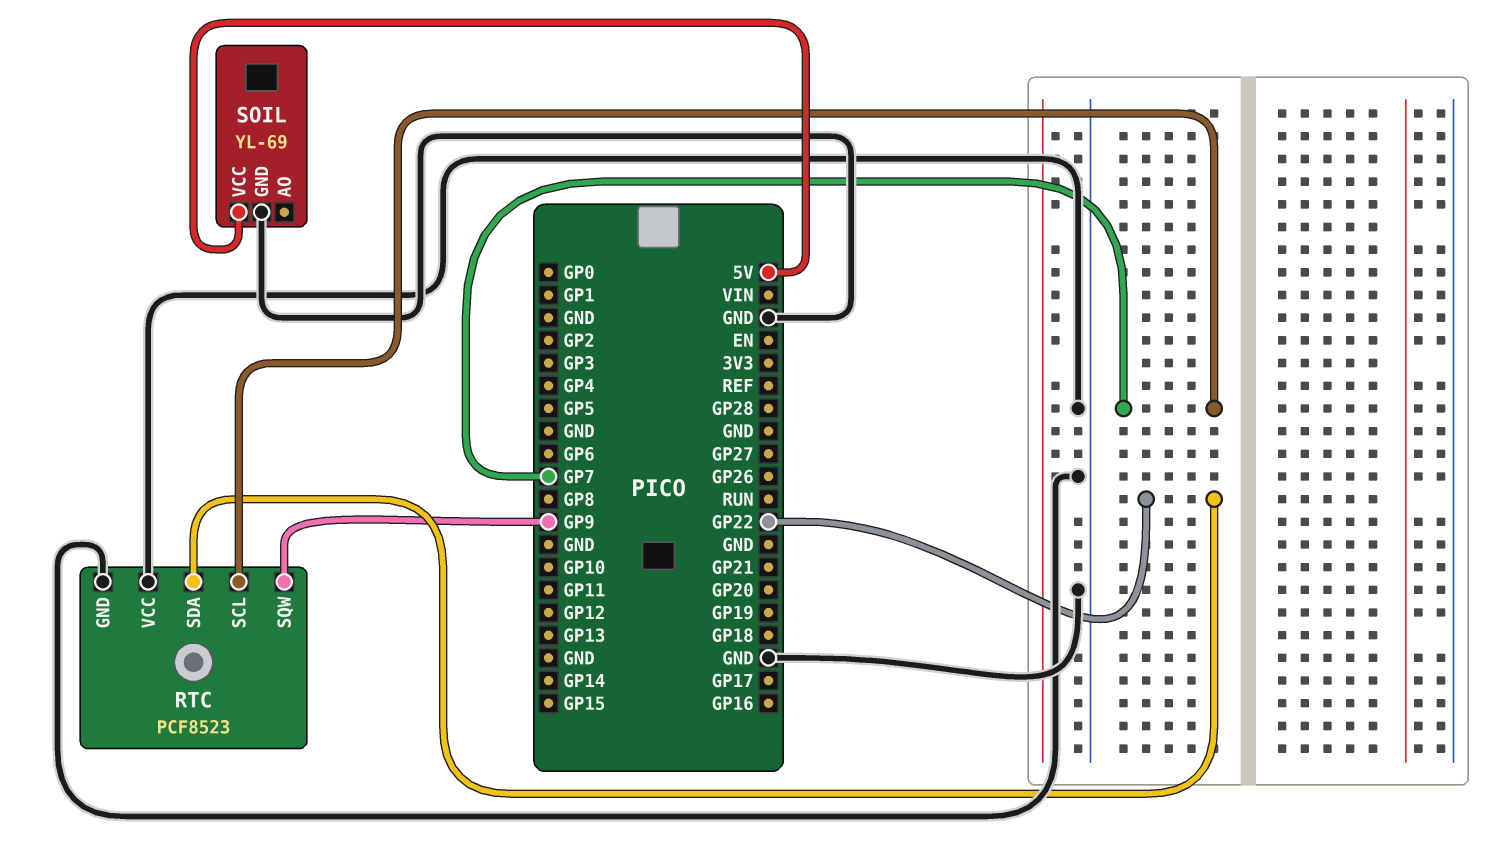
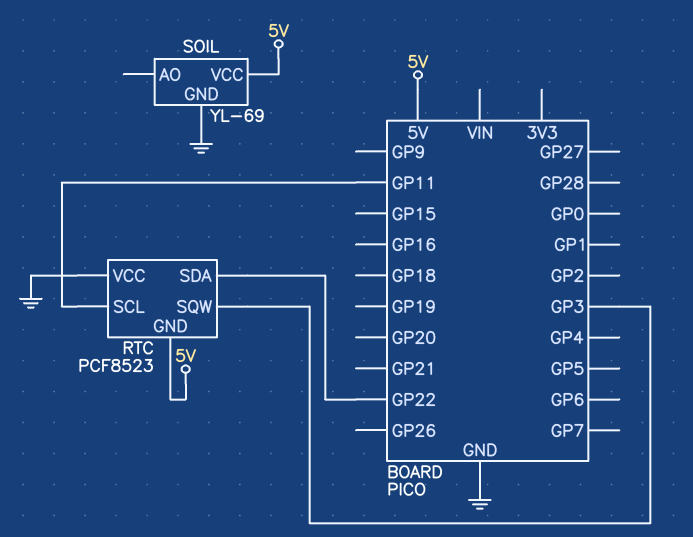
RTC pin GND: GND -> 5V
RTC pin SCL: GP7 -> GP11
RTC pin SQW: GP9 -> GP3

